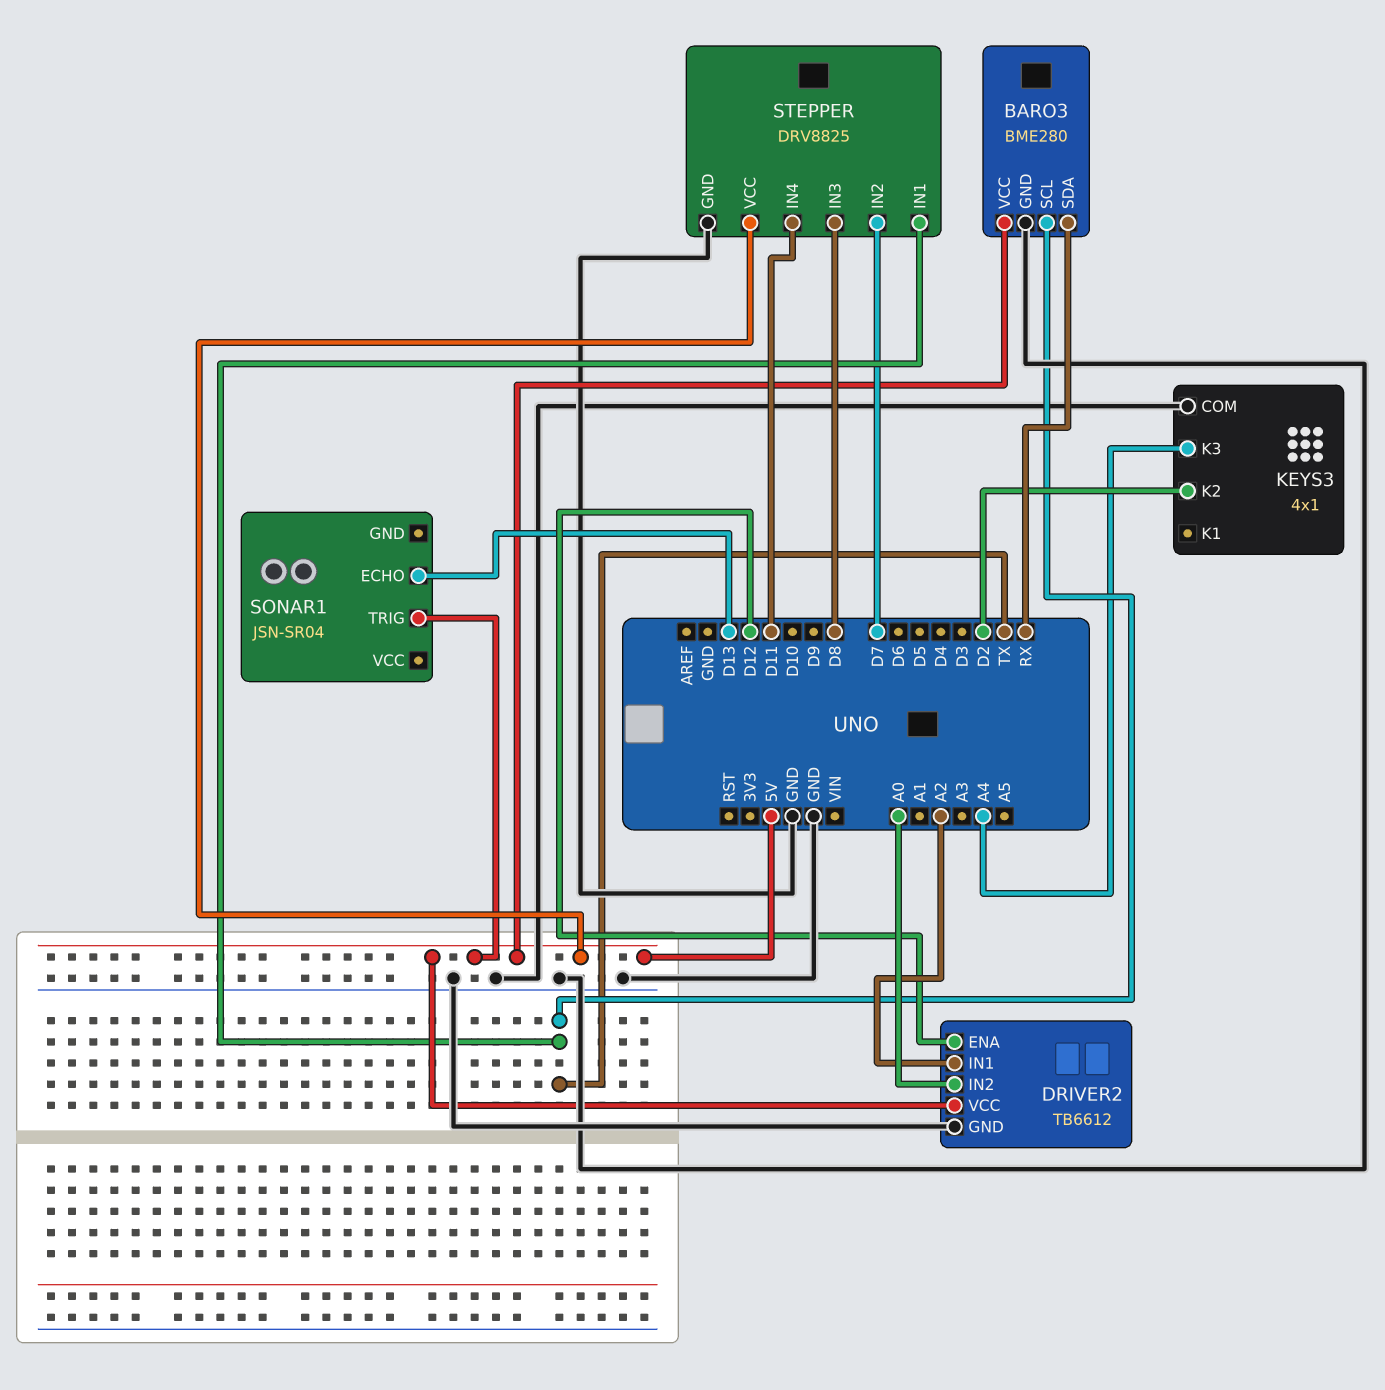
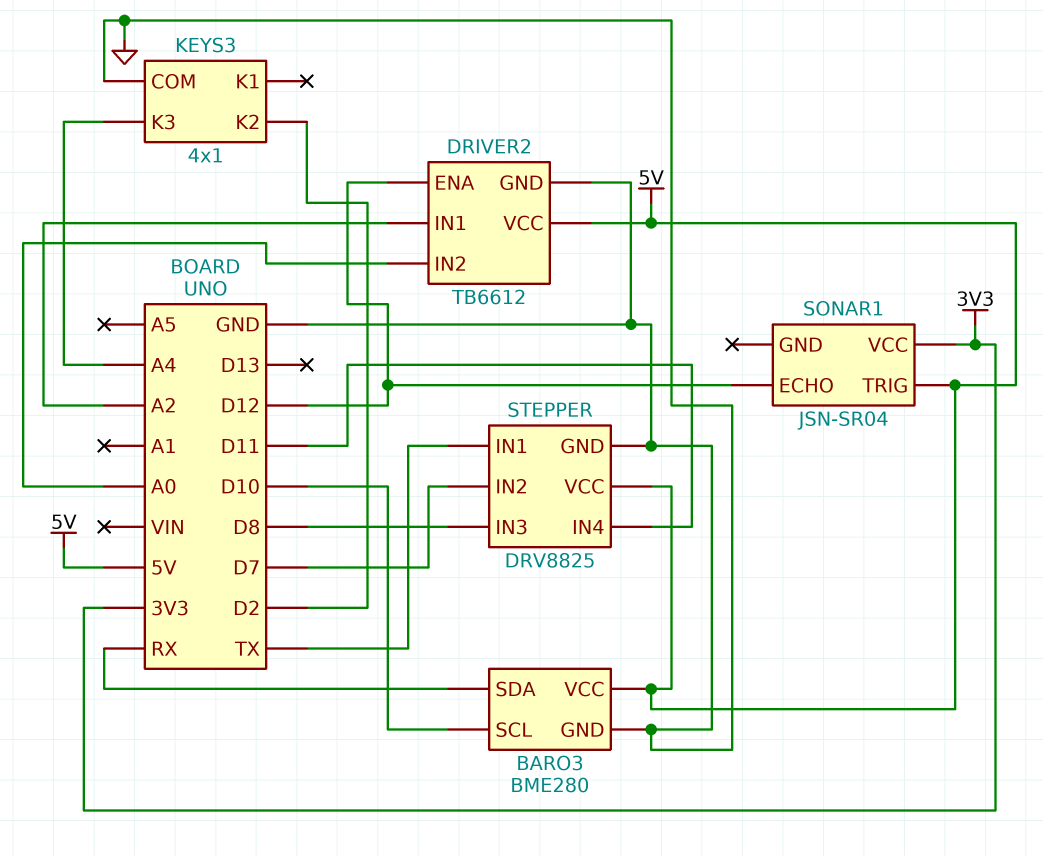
BARO3 pin SCL: TX -> D10
SONAR1 pin ECHO: D13 -> D12
SONAR1 pin VCC: none -> 3V3

